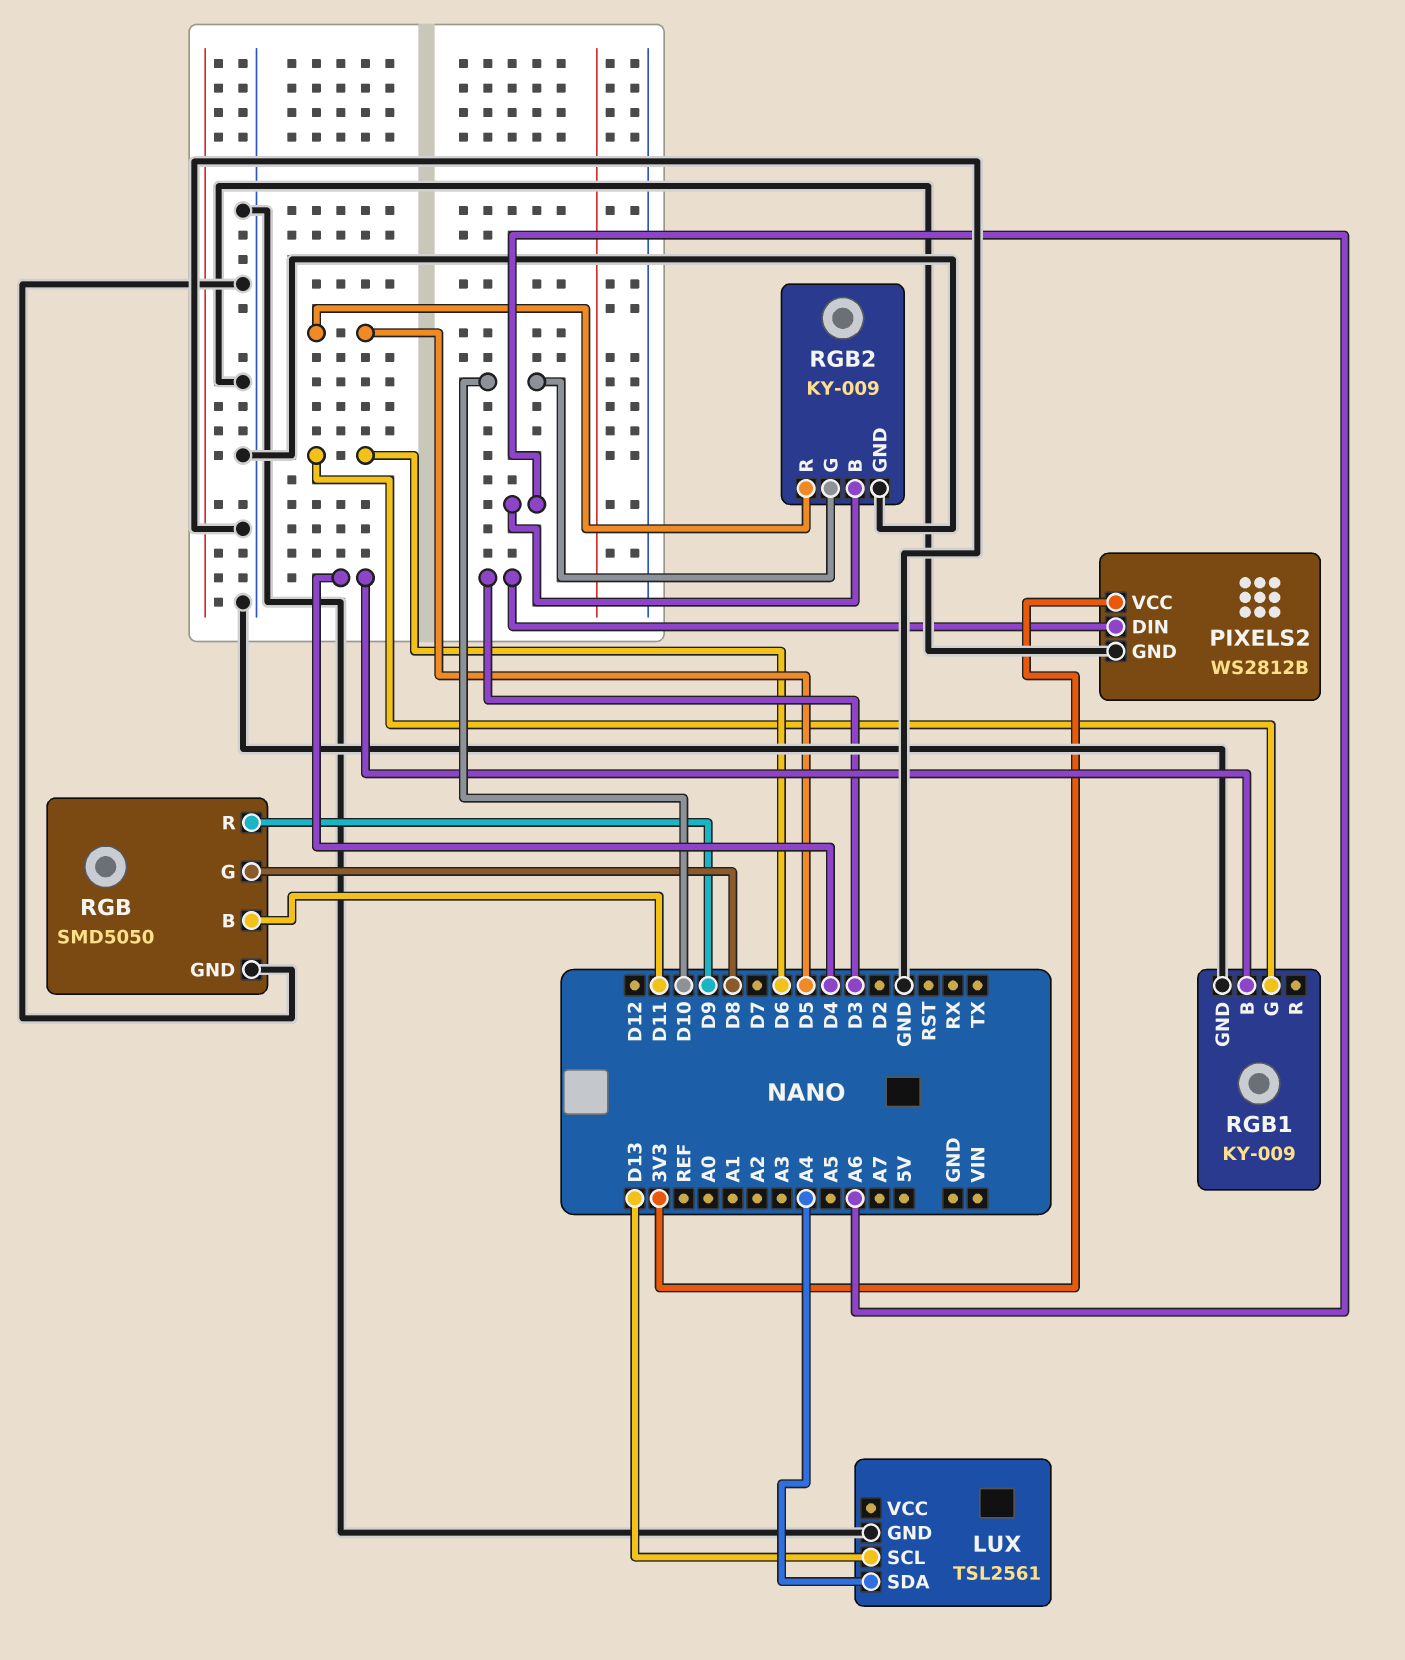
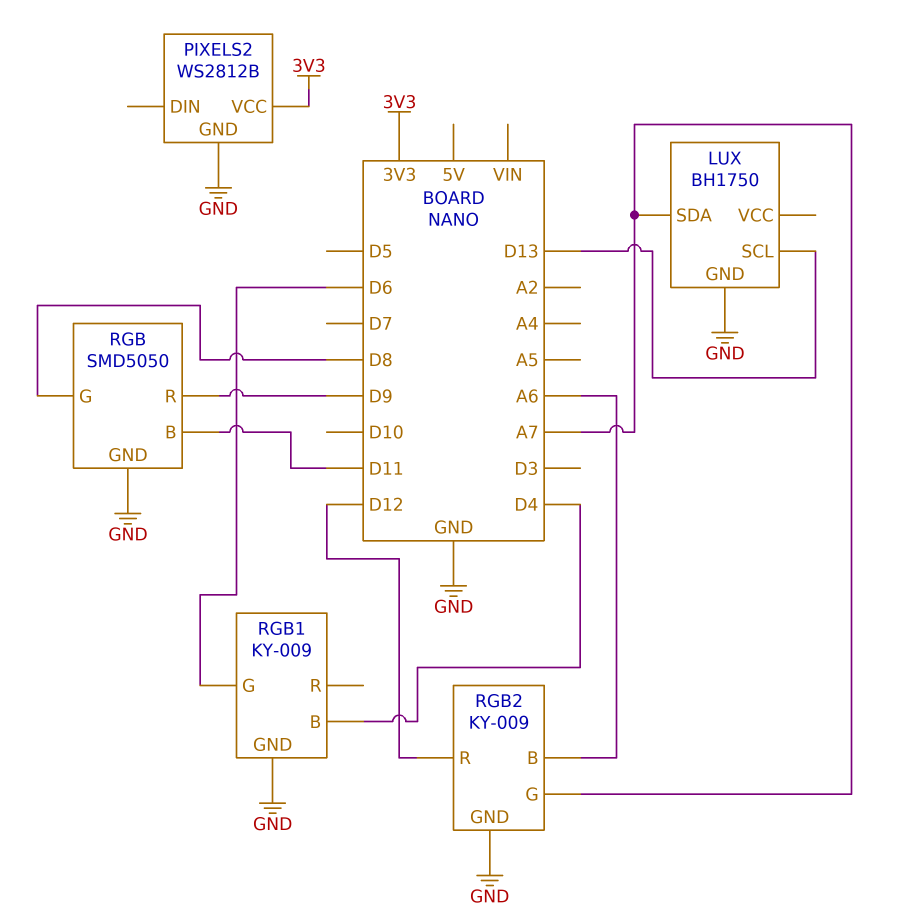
LUX: TSL2561 -> BH1750
LUX pin SDA: A4 -> A7
PIXELS2 pin DIN: D3 -> none
RGB2 pin G: D10 -> A7
RGB2 pin R: D5 -> D12

